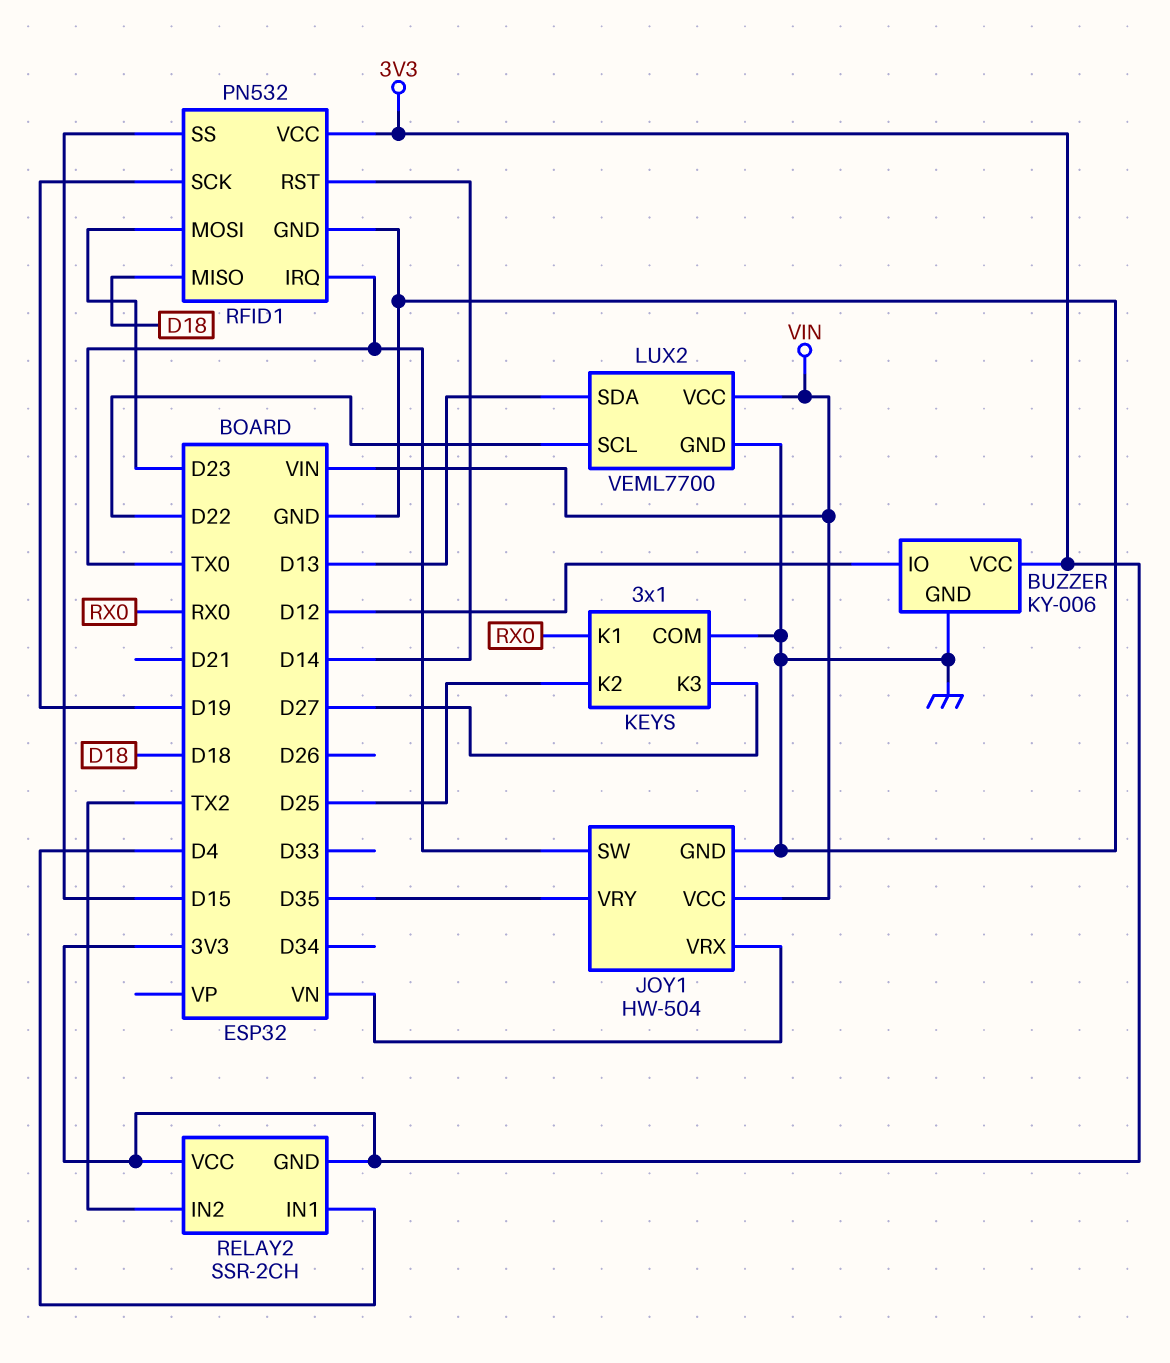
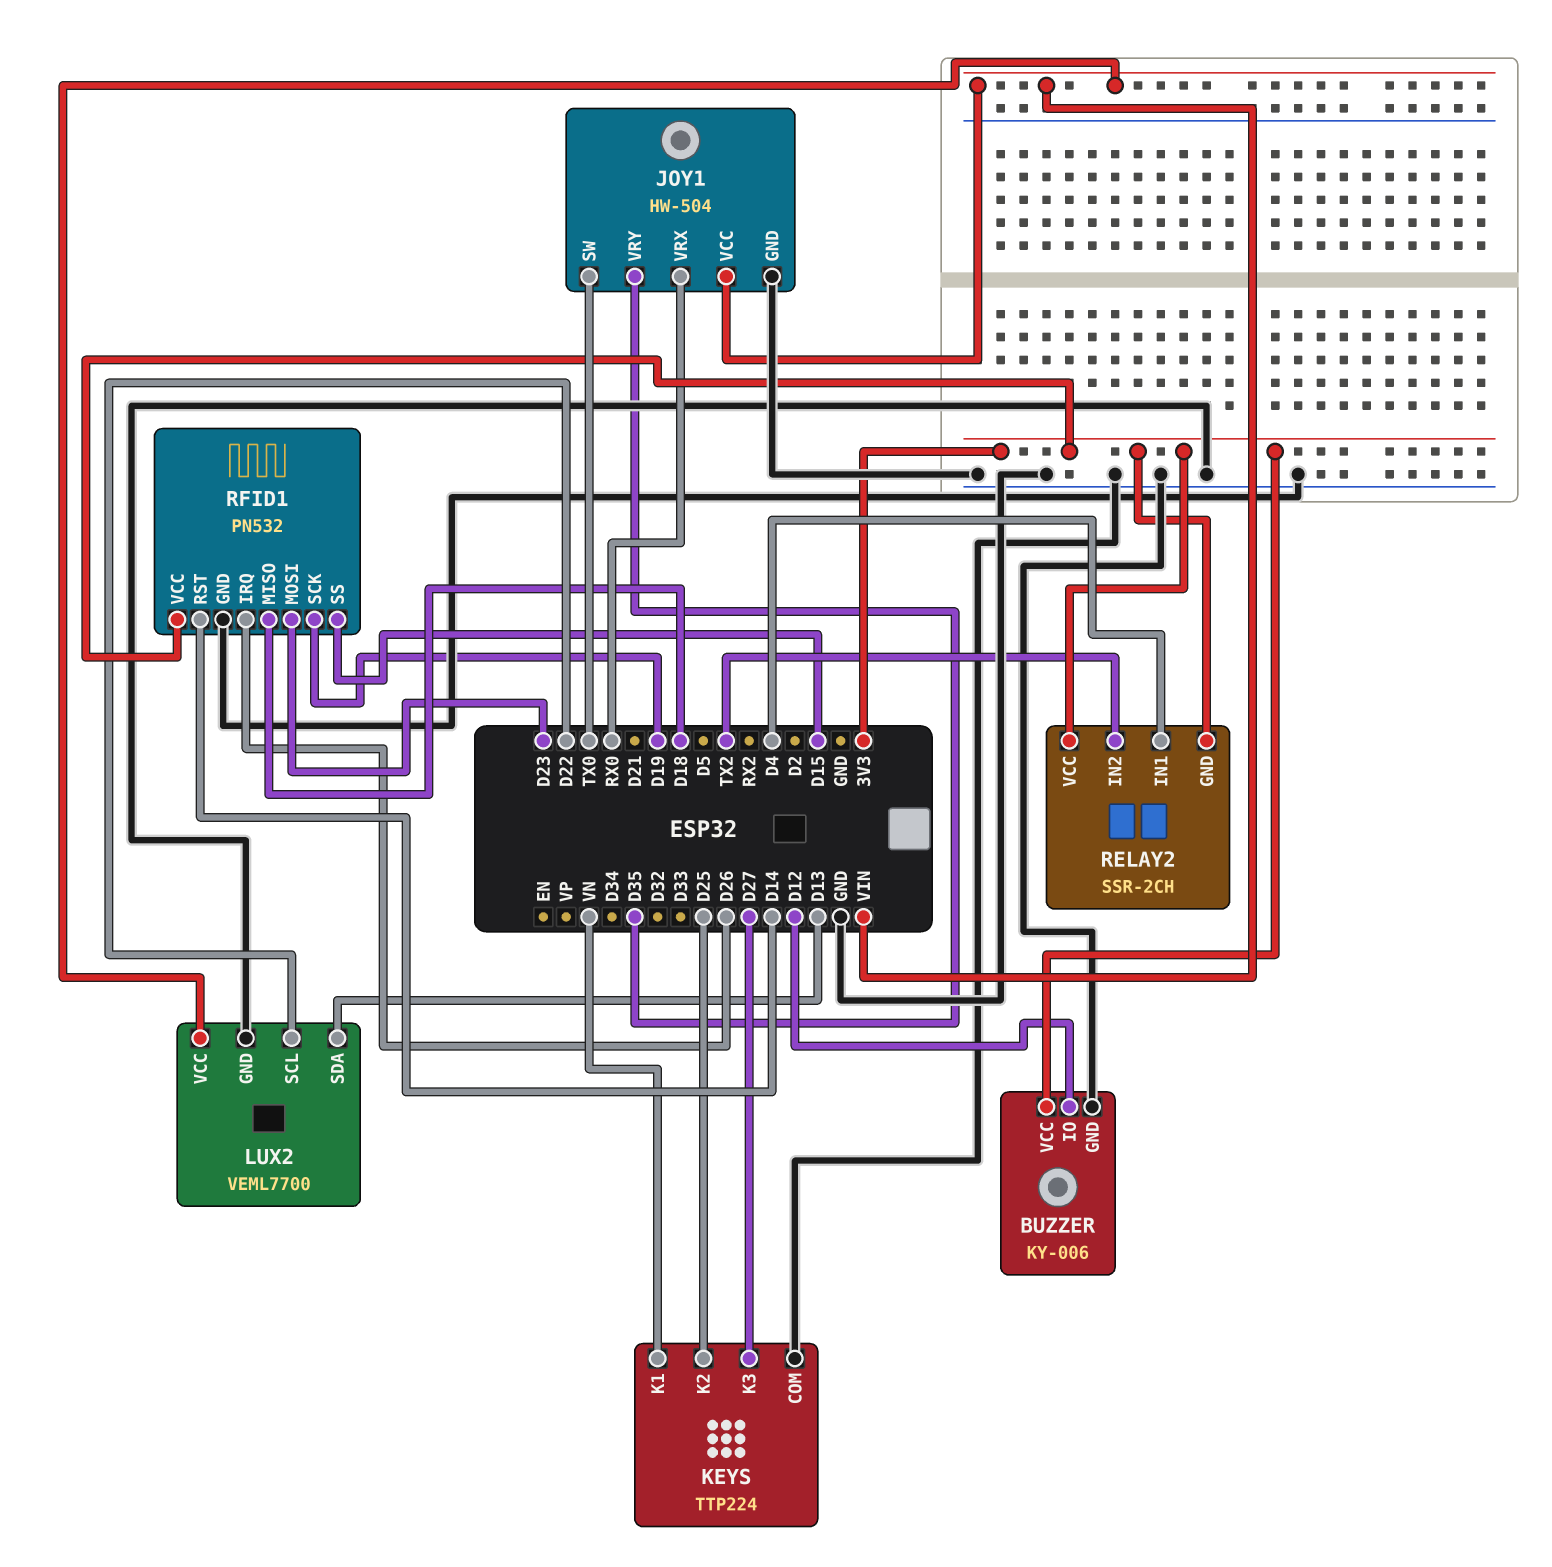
JOY1 pin VRX: VN -> RX0
KEYS: 3x1 -> TTP224
KEYS pin K1: RX0 -> VN
RFID1 pin IRQ: TX0 -> D26

